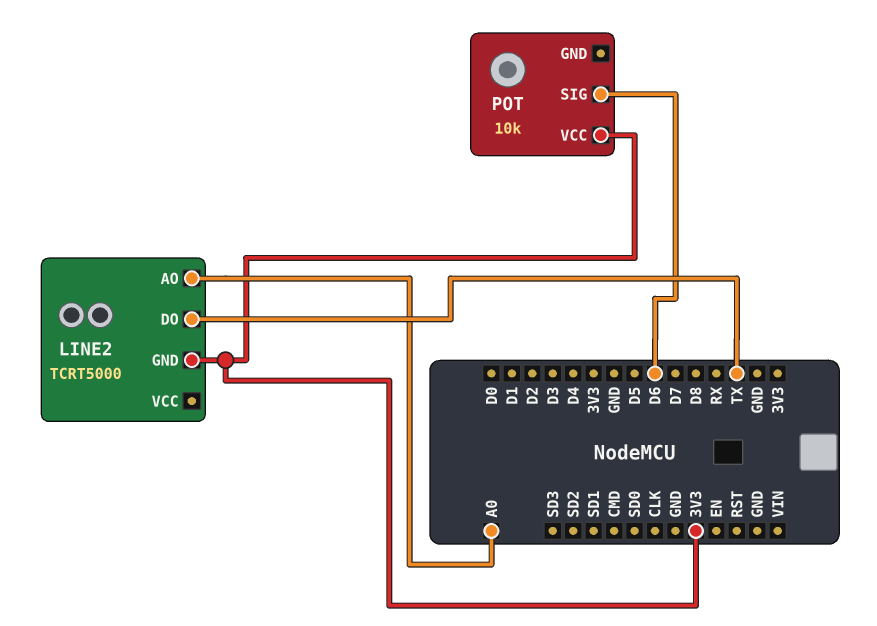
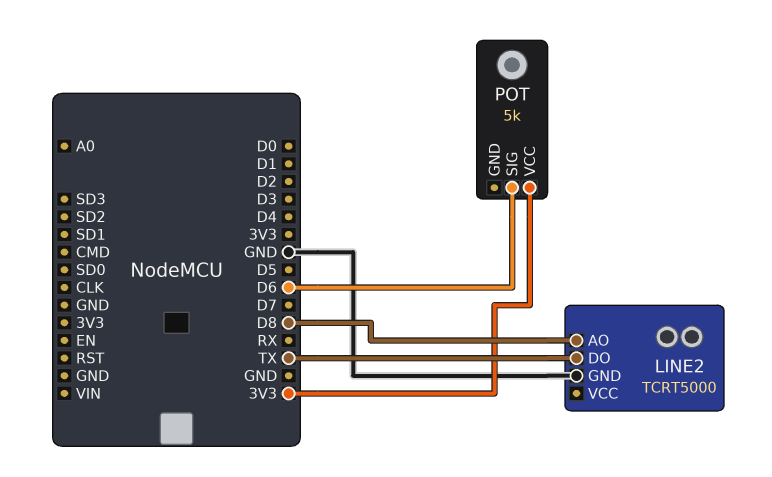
LINE2 pin AO: A0 -> D8
LINE2 pin GND: 3V3 -> GND
POT: 10k -> 5k

